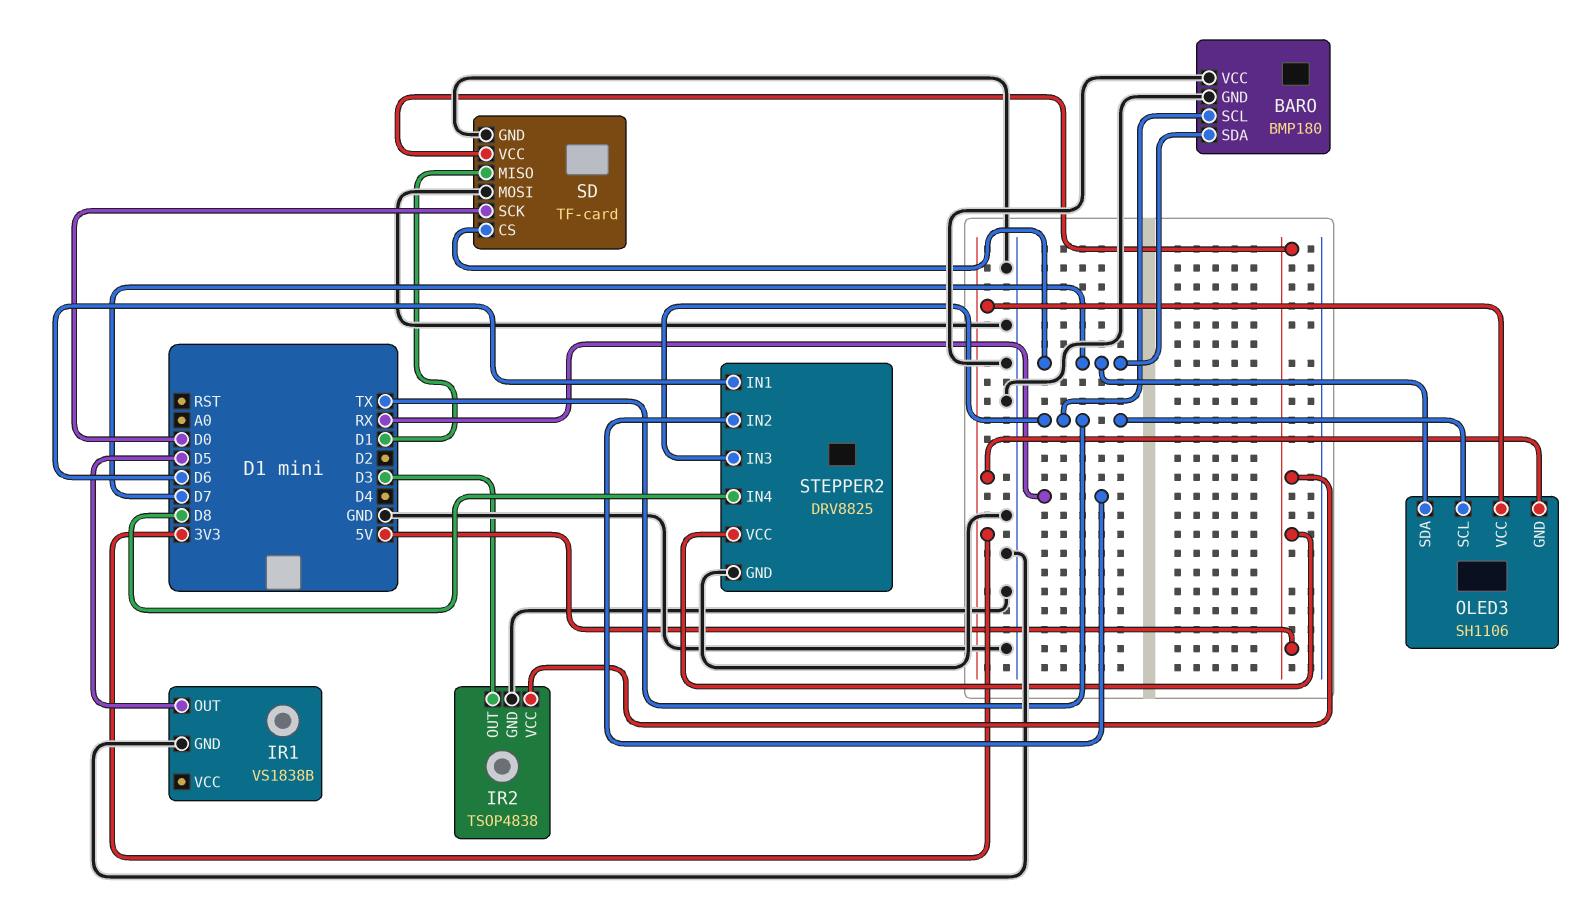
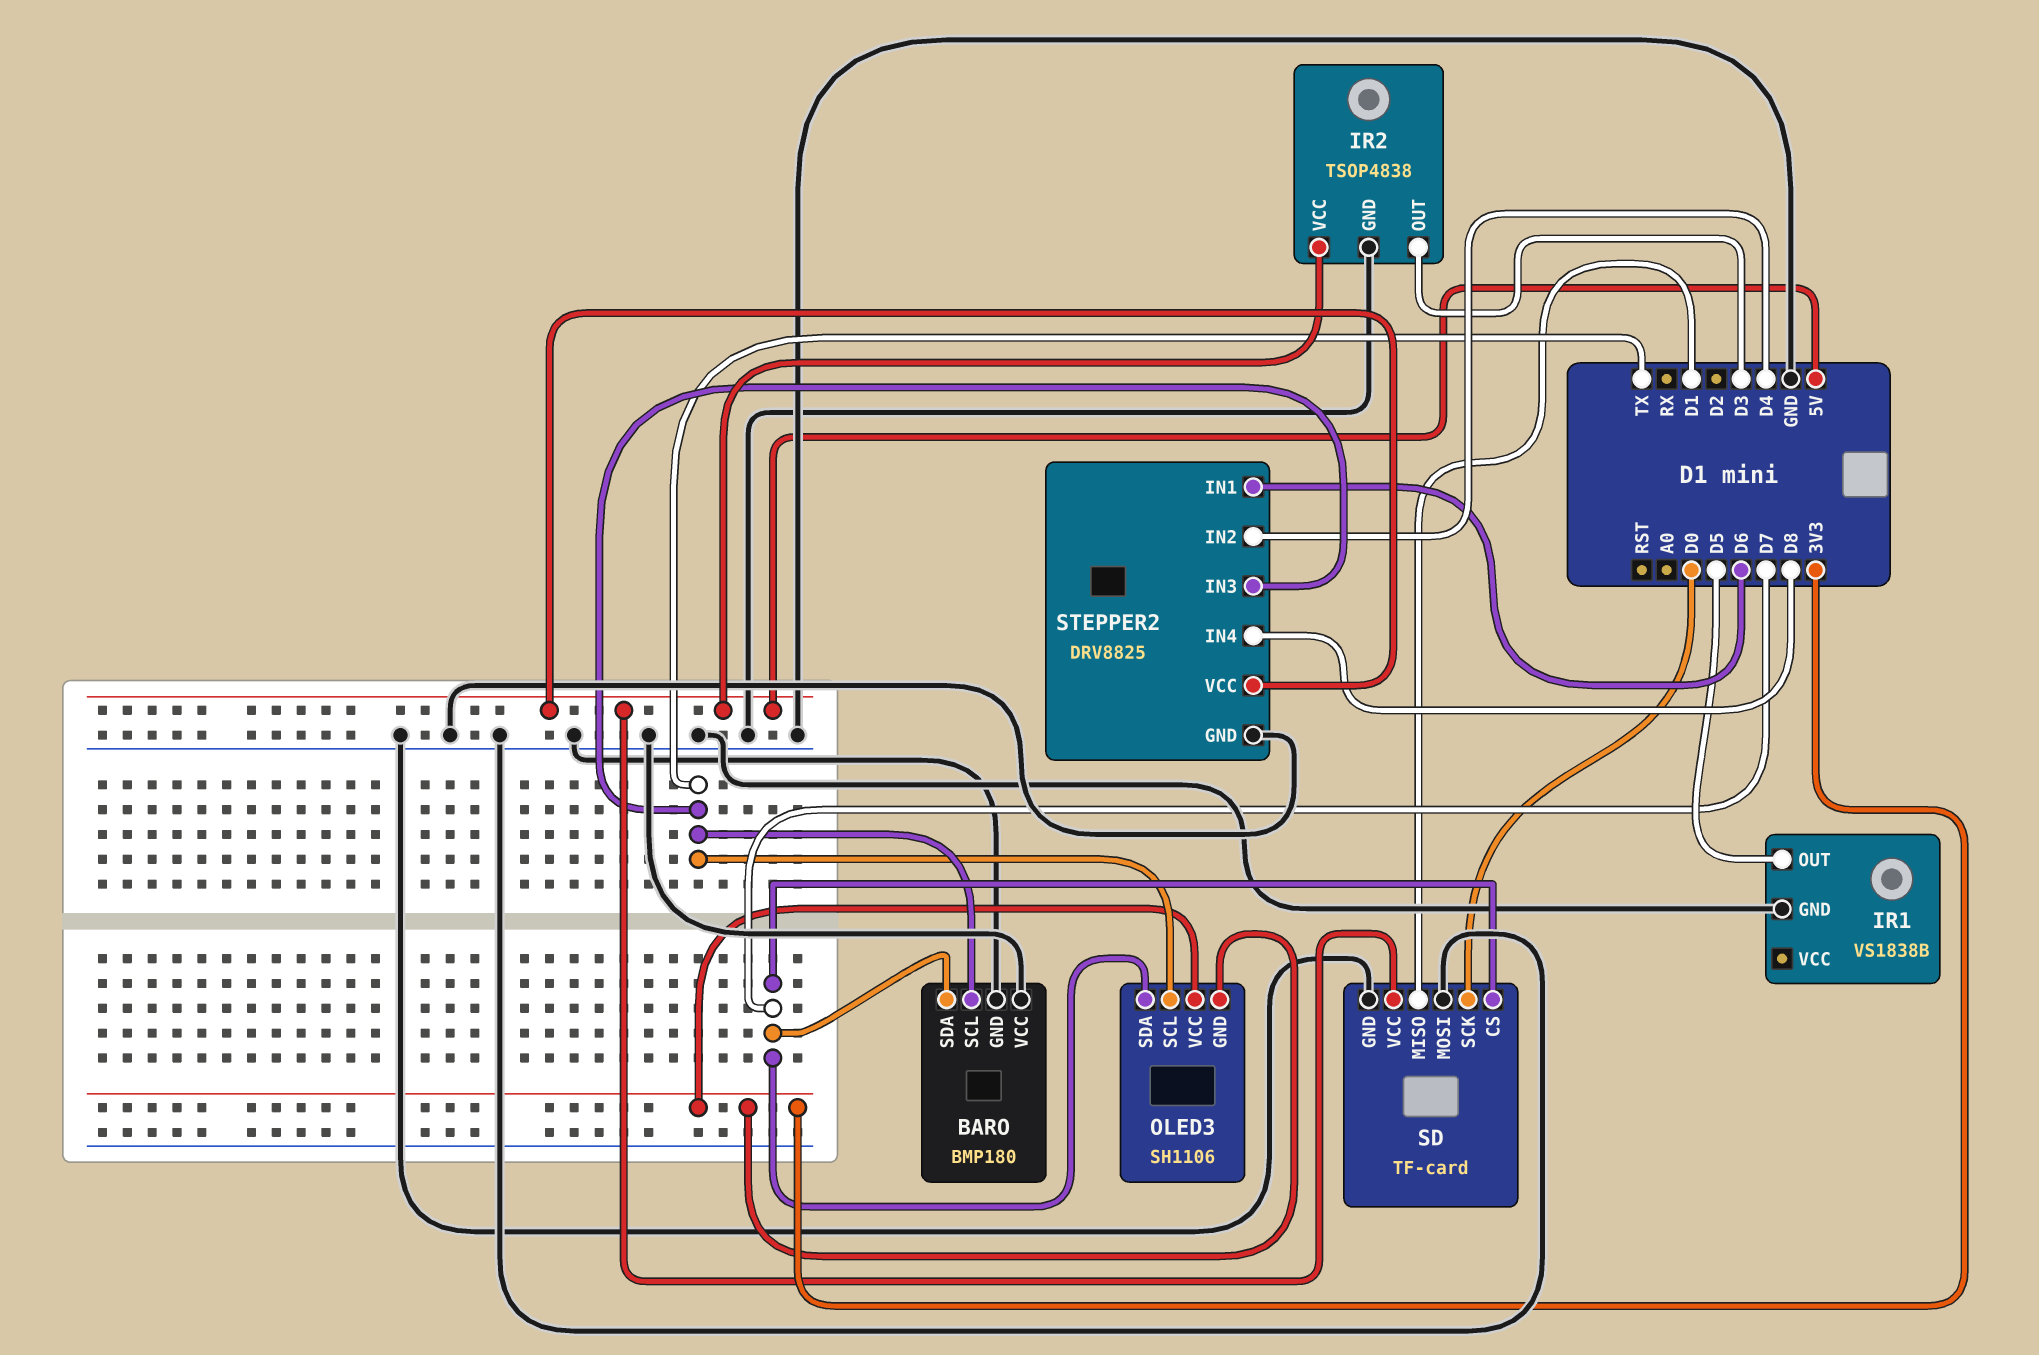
STEPPER2 pin IN2: RX -> D4

